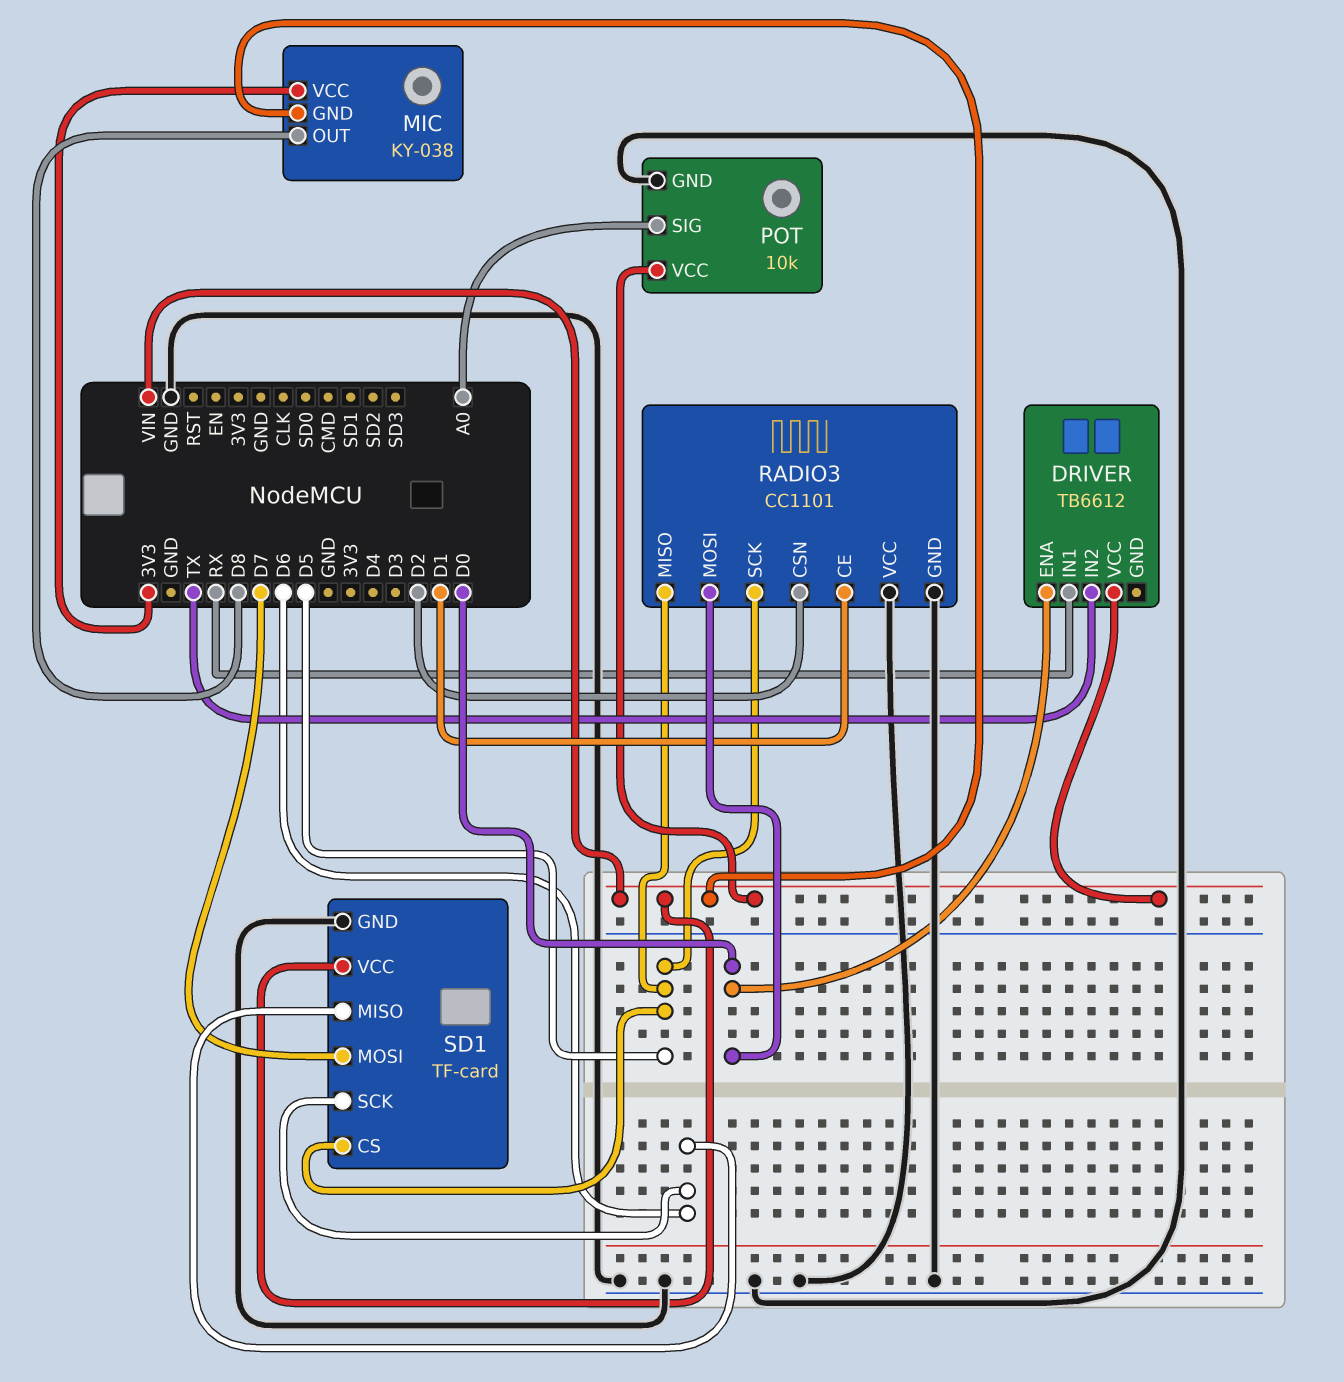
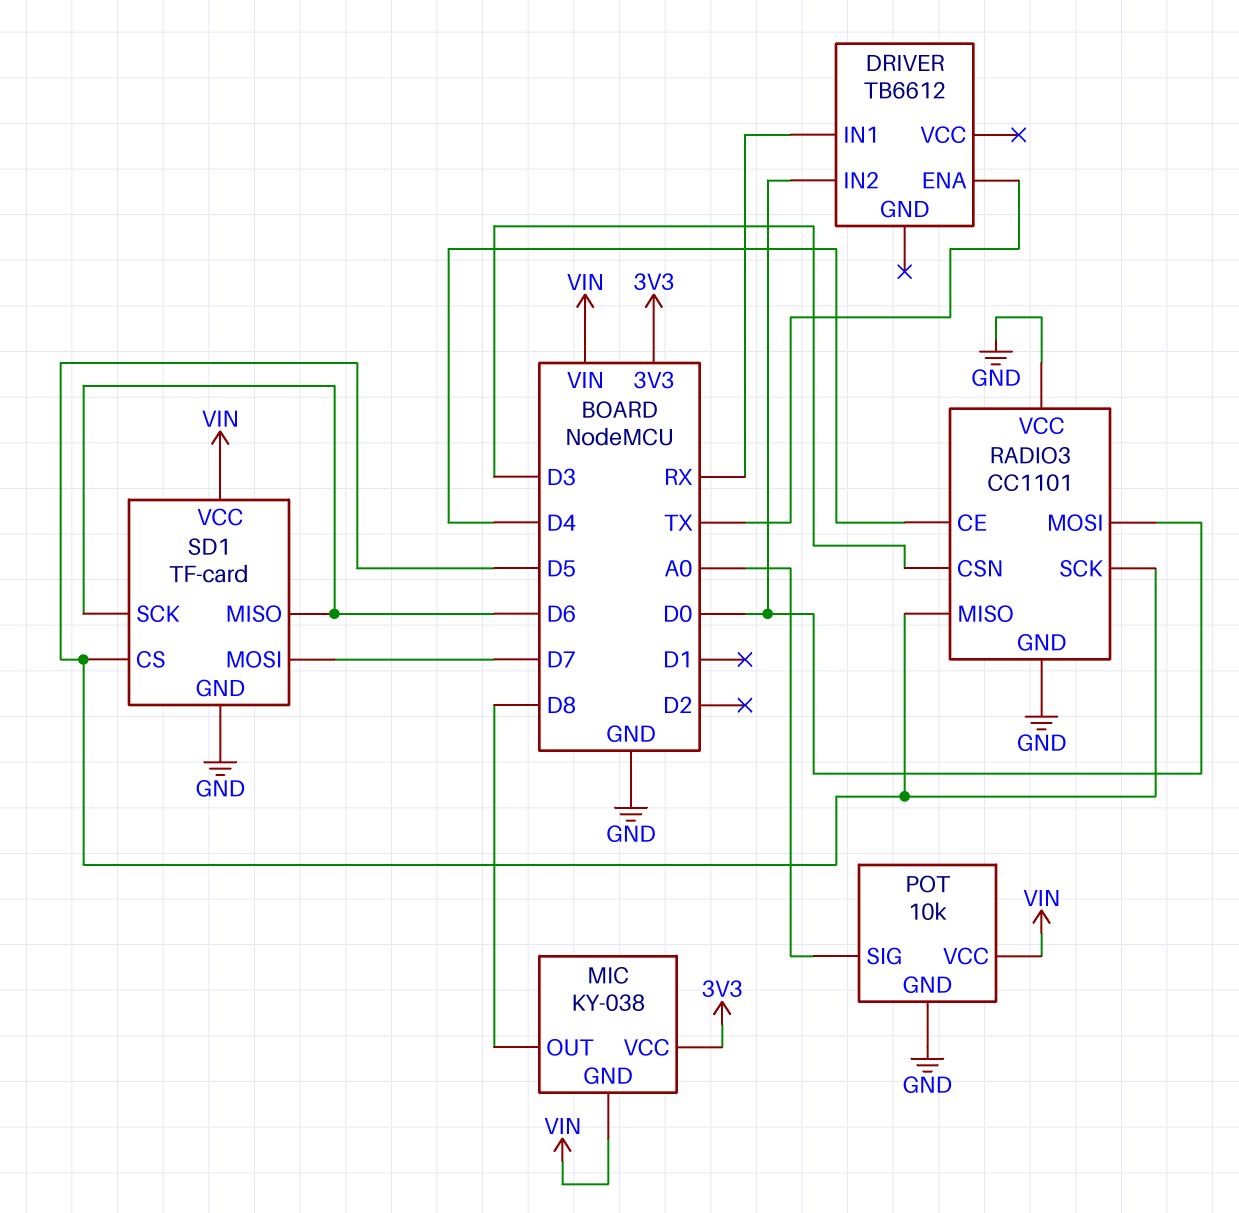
DRIVER pin ENA: D0 -> TX
DRIVER pin IN2: TX -> D0
DRIVER pin VCC: VIN -> none
RADIO3 pin CE: D1 -> D4
RADIO3 pin CSN: D2 -> D3

